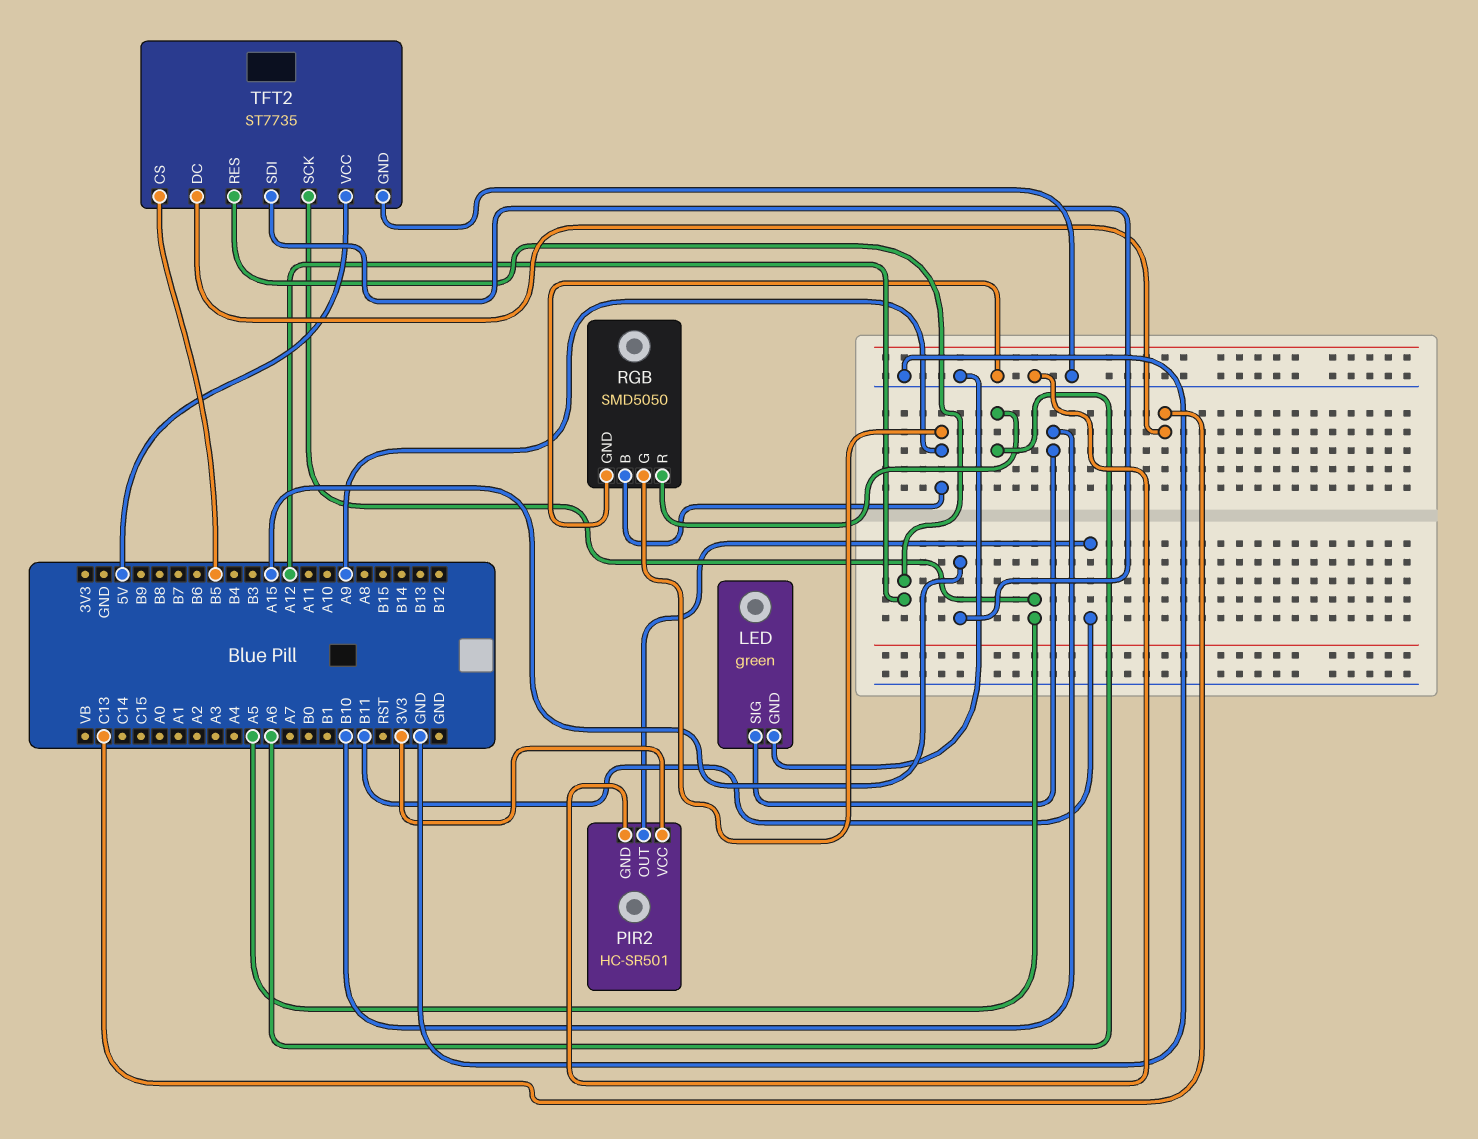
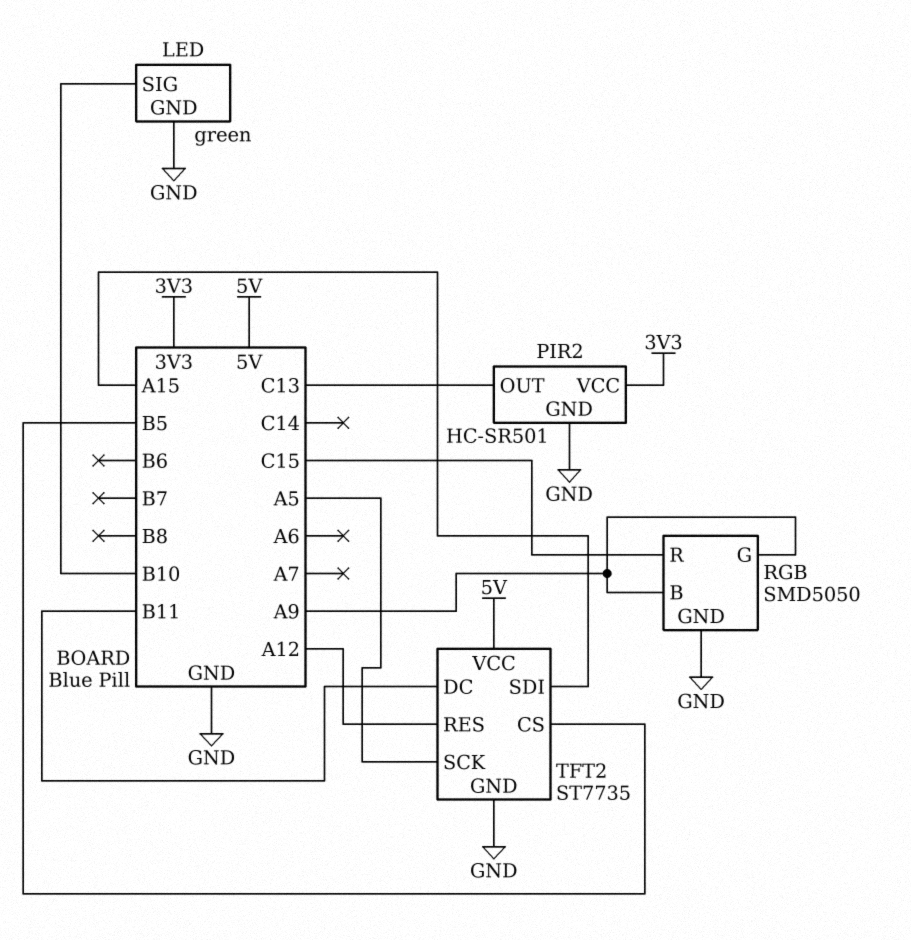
PIR2 pin OUT: B11 -> C13
RGB pin R: A6 -> C15
TFT2 pin DC: C13 -> B11

